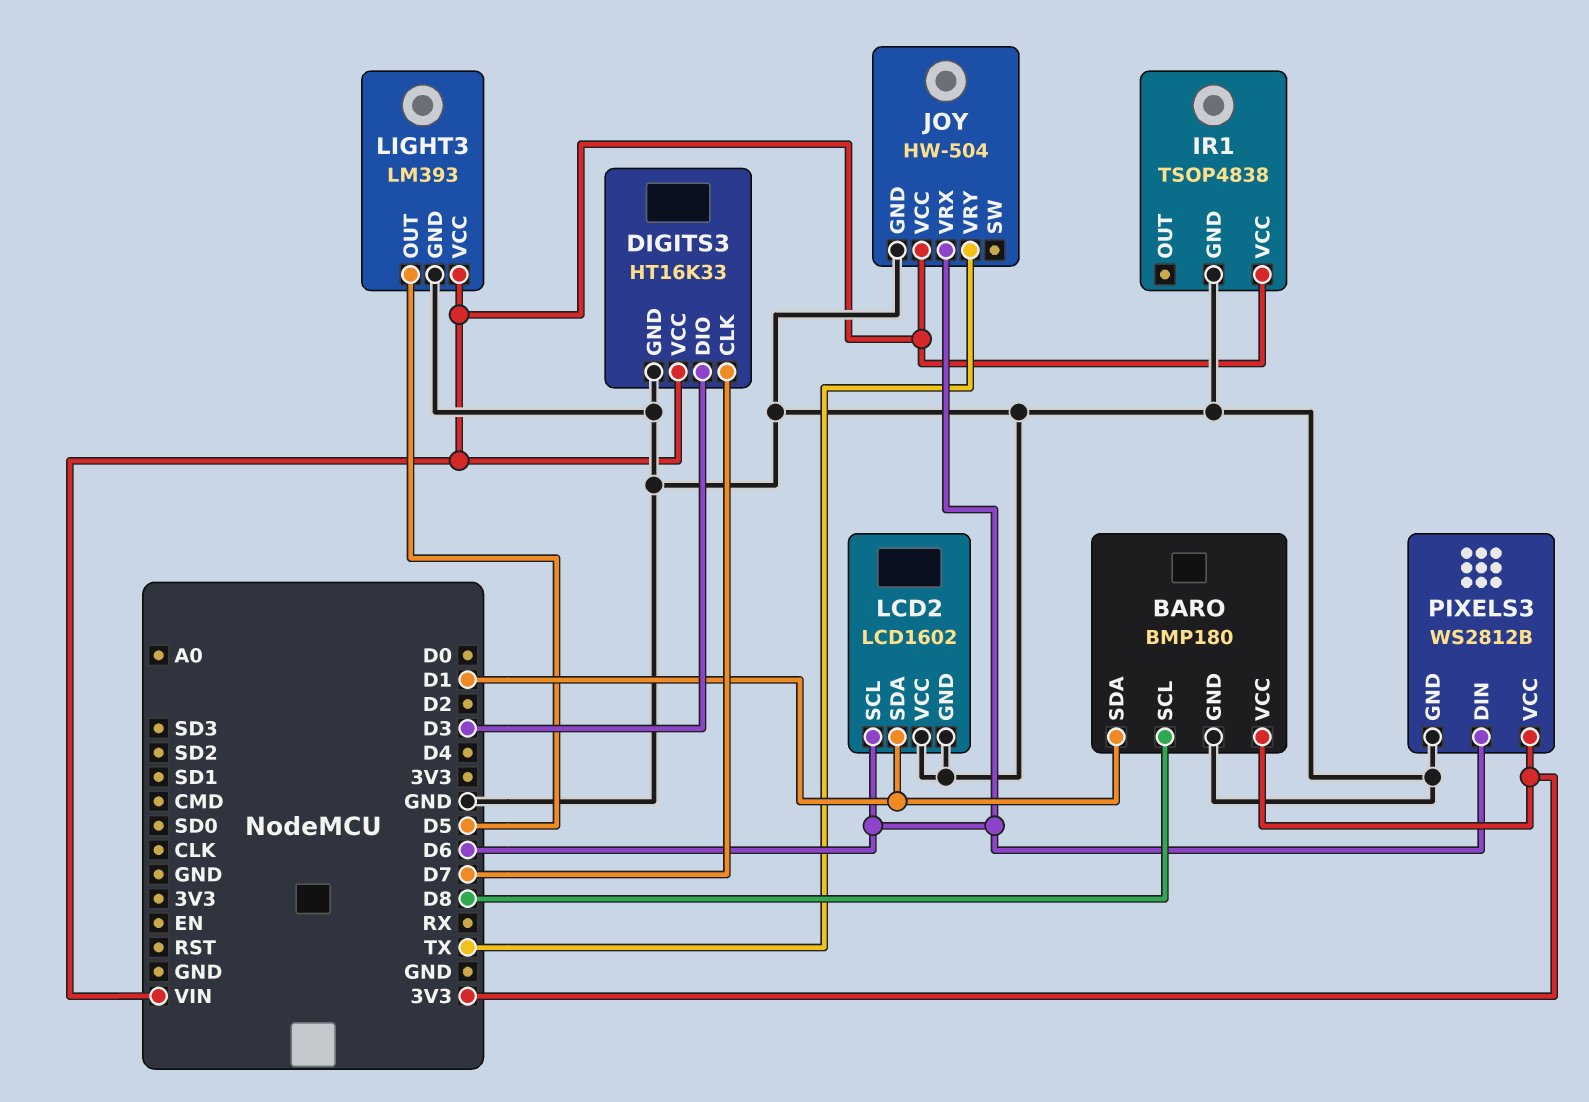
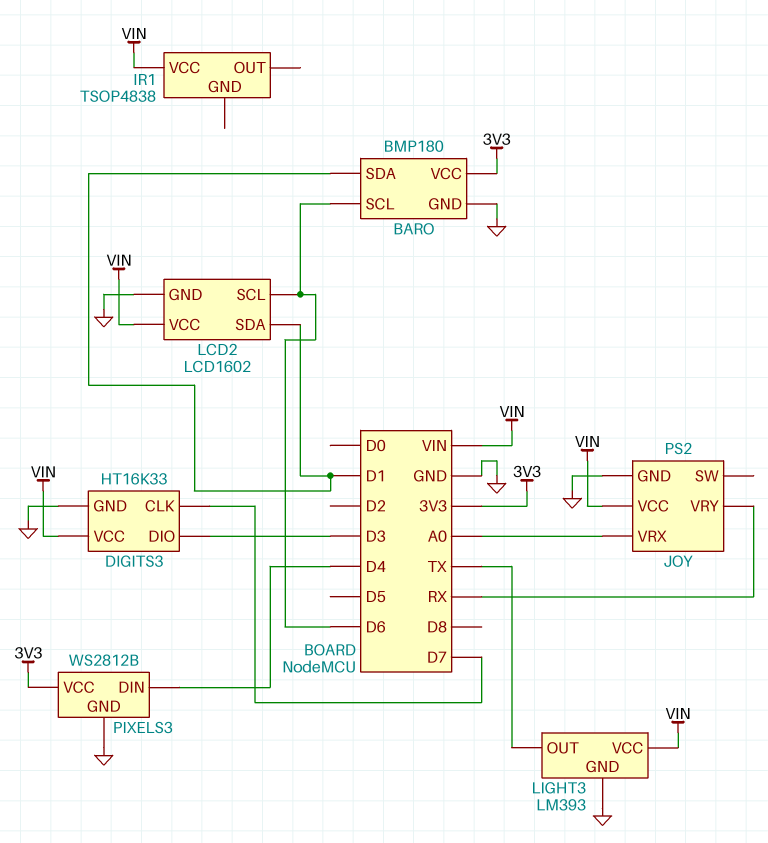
BARO pin SCL: D8 -> D6
IR1 pin GND: GND -> none
JOY: HW-504 -> PS2
JOY pin VRX: D6 -> A0
JOY pin VRY: TX -> RX
LCD2 pin VCC: GND -> VIN
LIGHT3 pin OUT: D5 -> TX
PIXELS3 pin DIN: D6 -> D4

